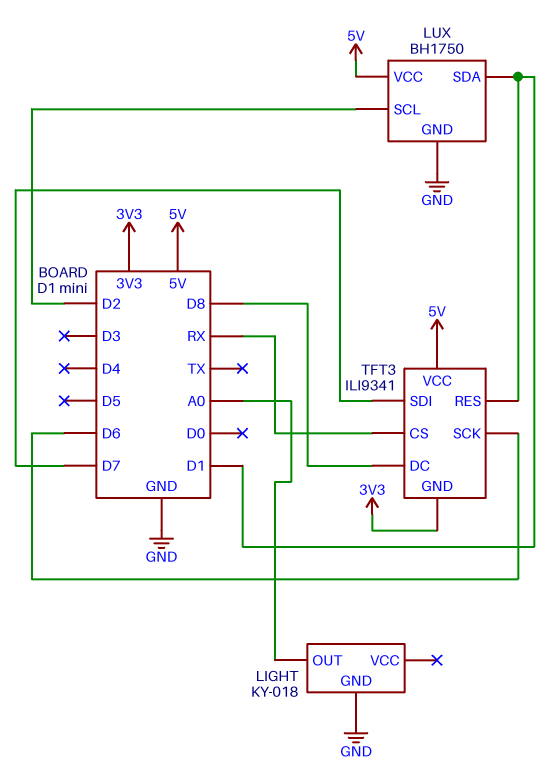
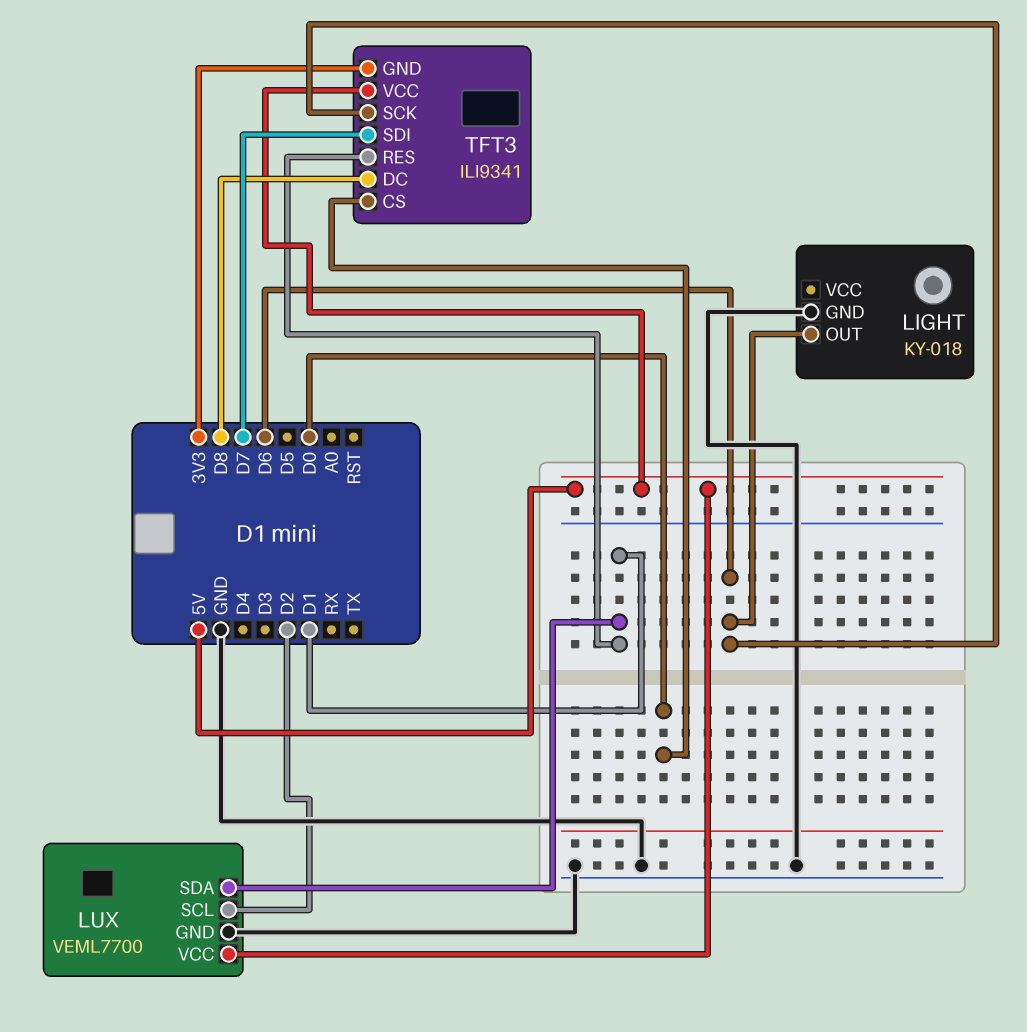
LIGHT pin OUT: A0 -> D6
LUX: BH1750 -> VEML7700
TFT3 pin CS: RX -> D0

